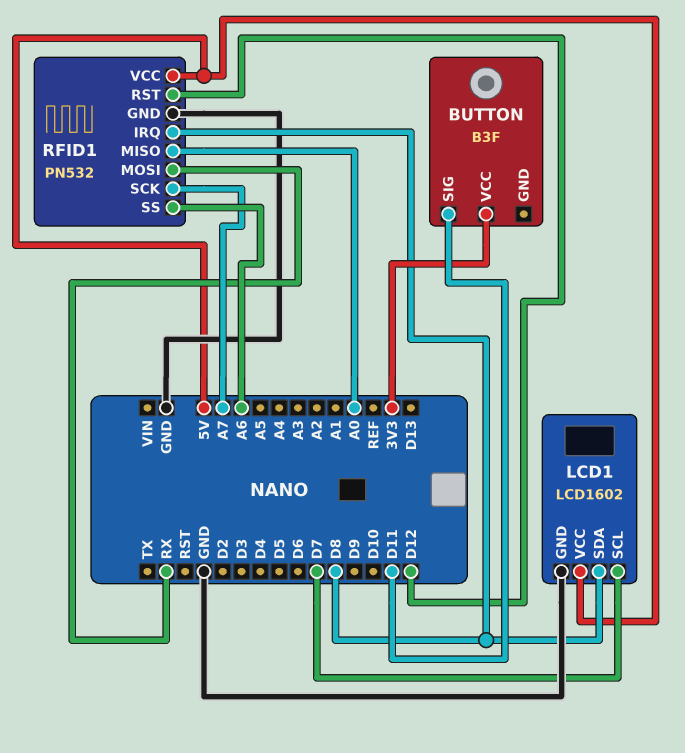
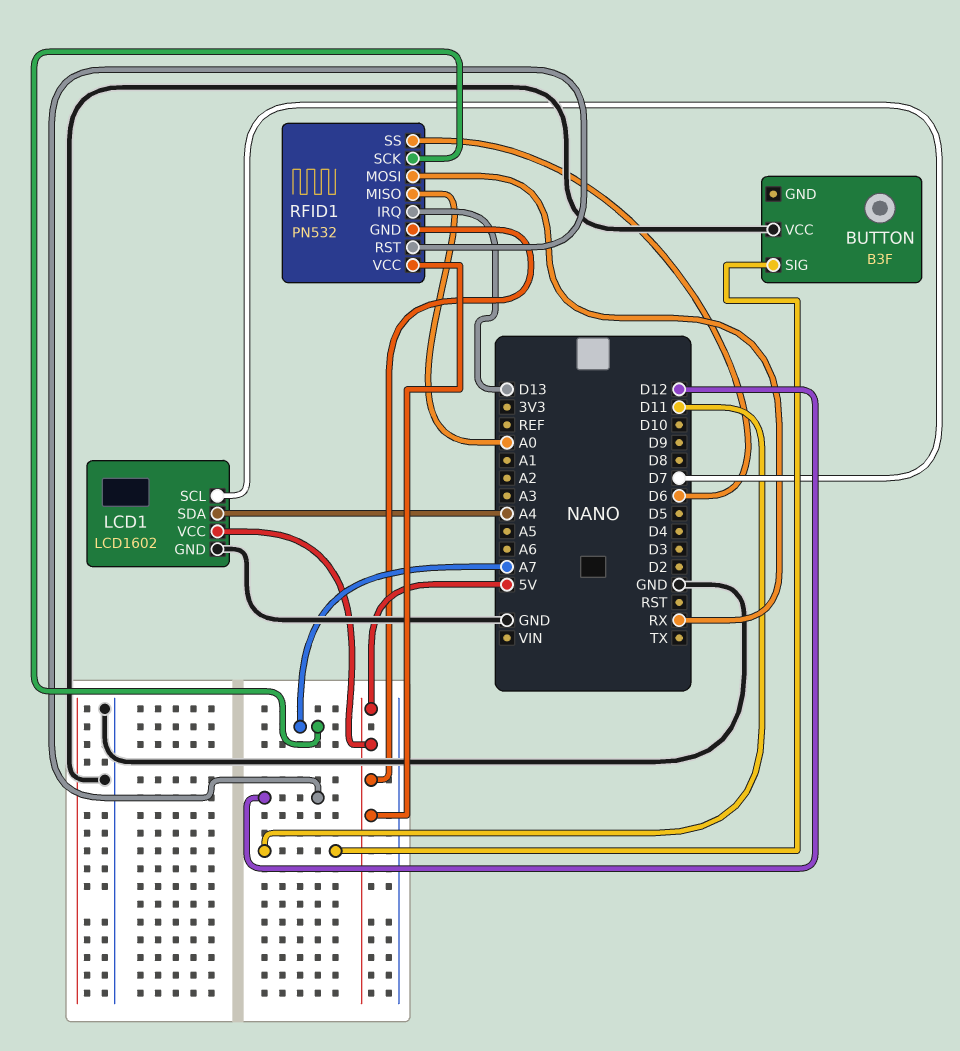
BUTTON pin VCC: 3V3 -> GND
LCD1 pin SDA: D8 -> A4
RFID1 pin GND: GND -> 5V
RFID1 pin IRQ: D8 -> D13
RFID1 pin SS: A6 -> D6

